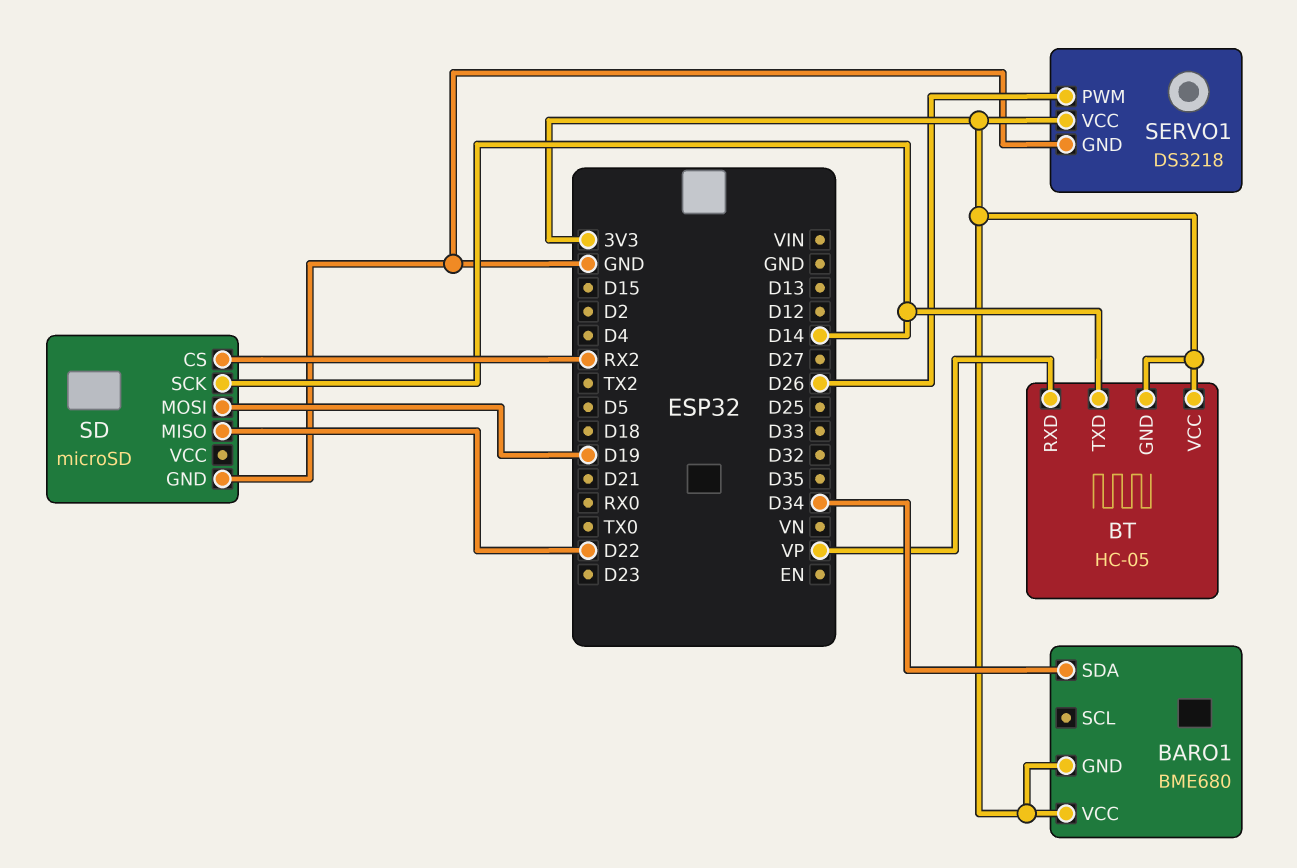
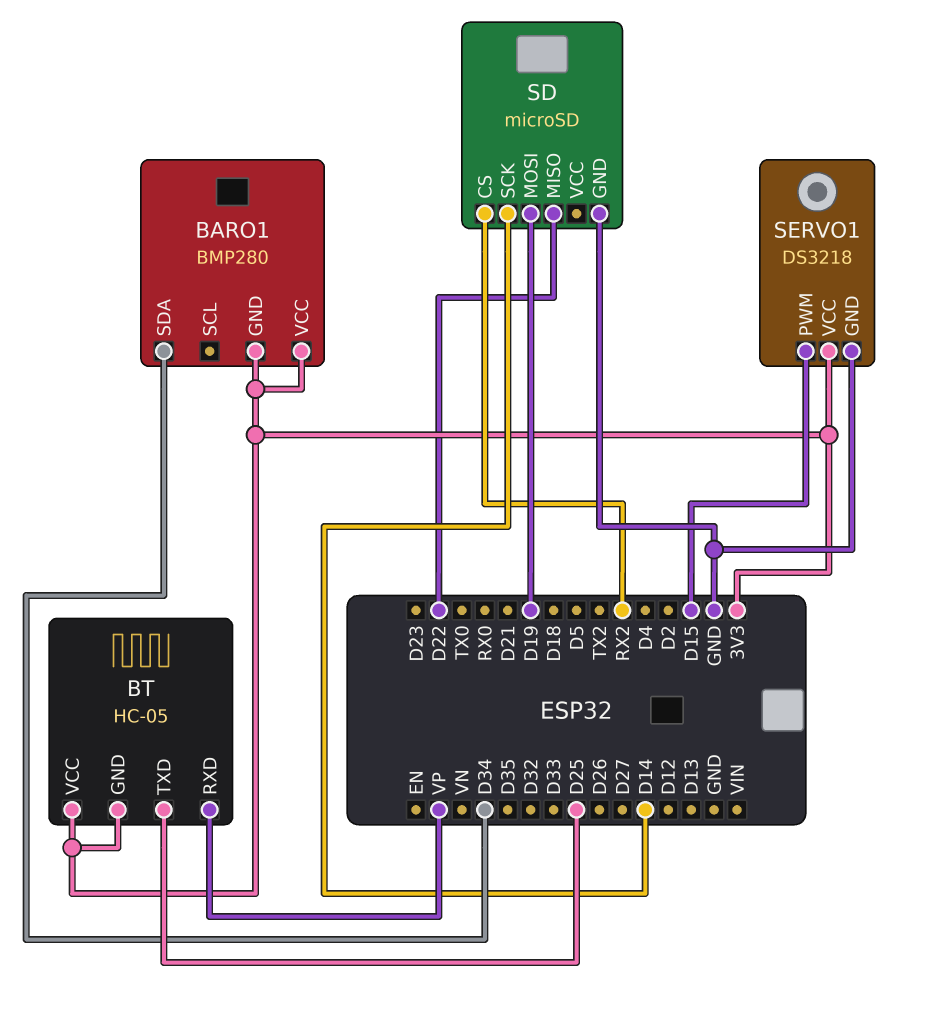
BARO1: BME680 -> BMP280
BT pin TXD: D14 -> D25
SERVO1 pin PWM: D26 -> D15

